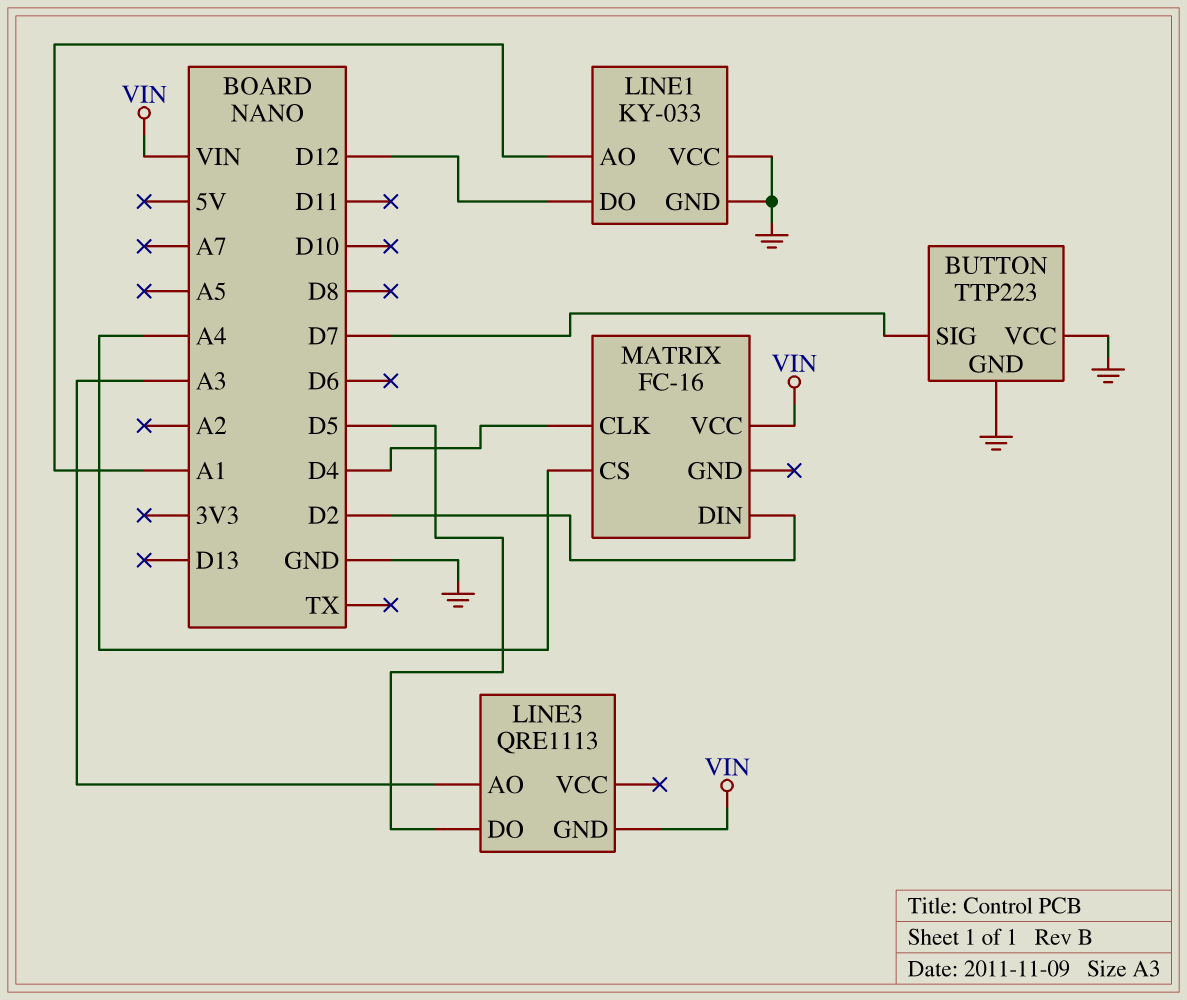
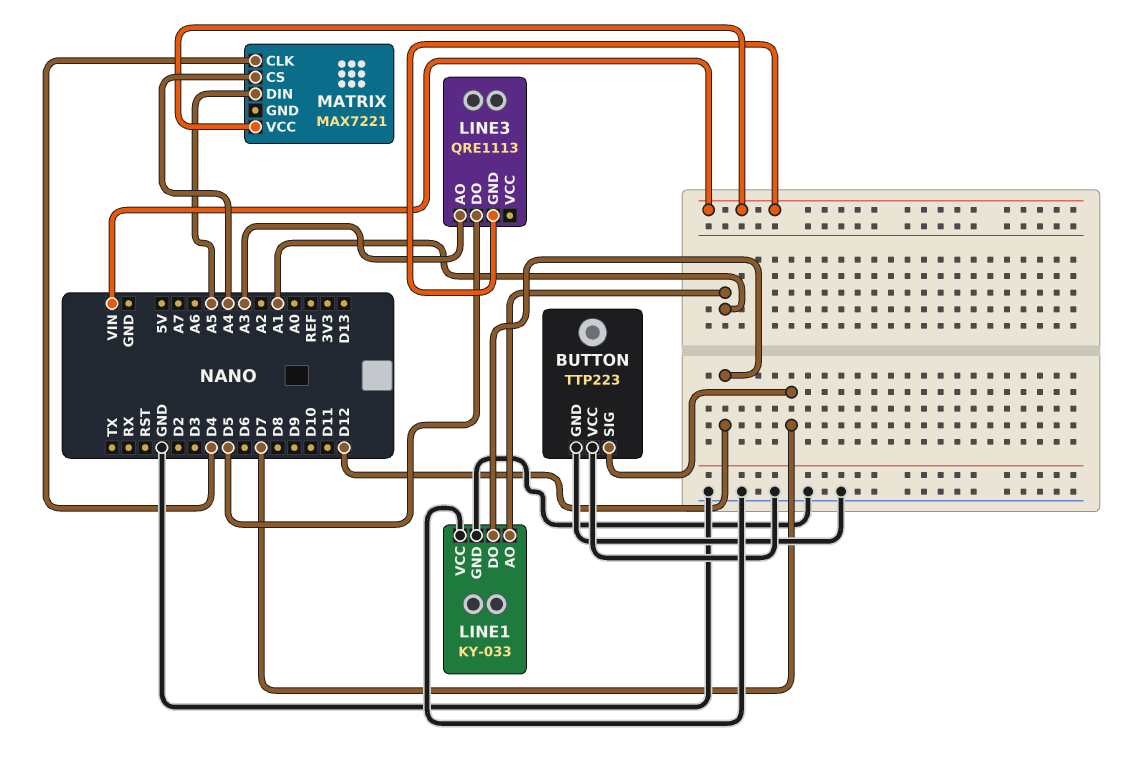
MATRIX: FC-16 -> MAX7221
MATRIX pin DIN: D2 -> A5

